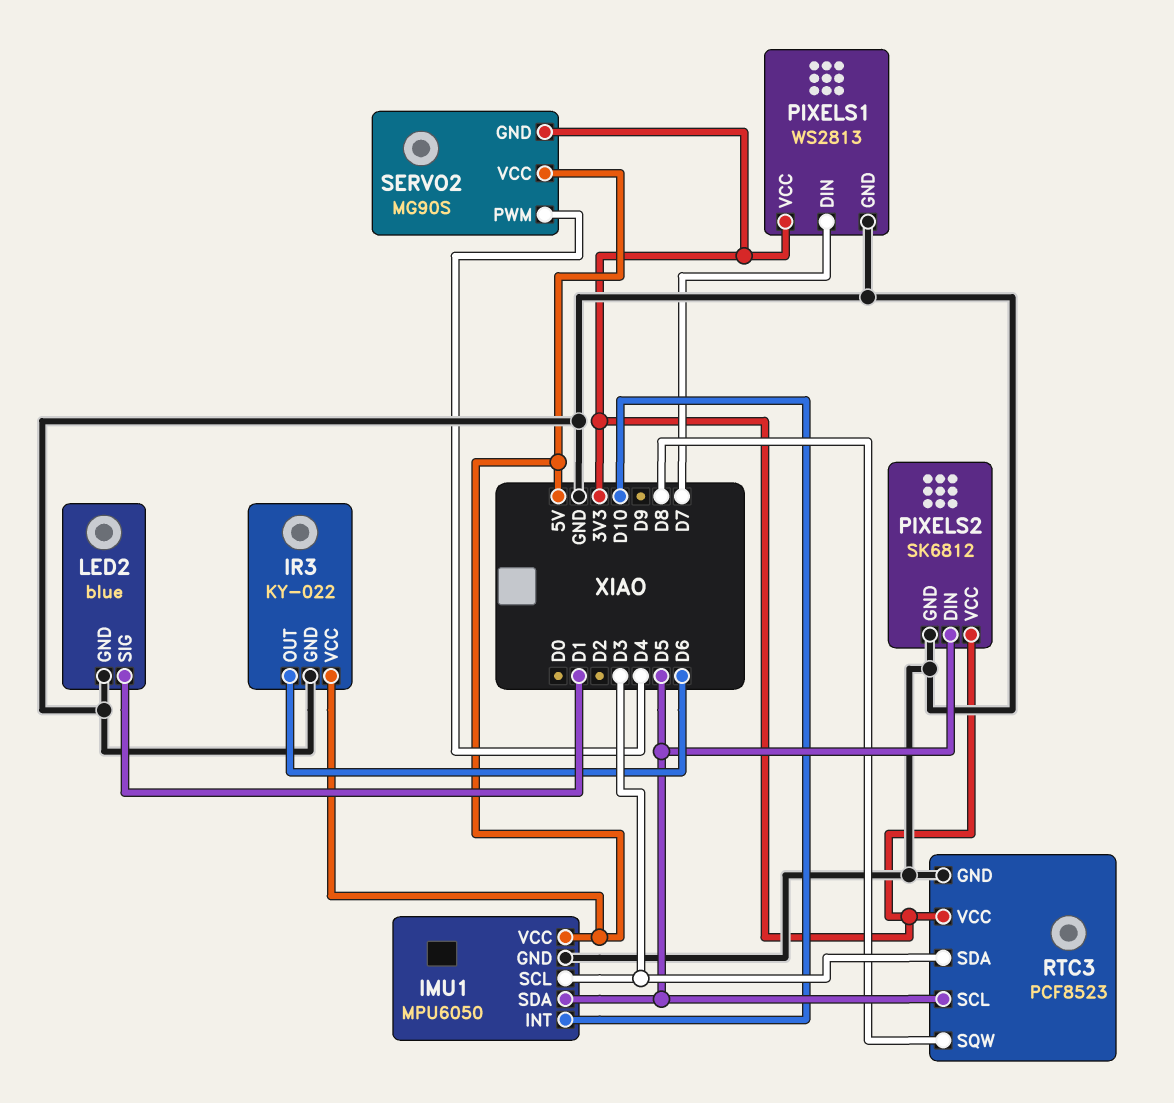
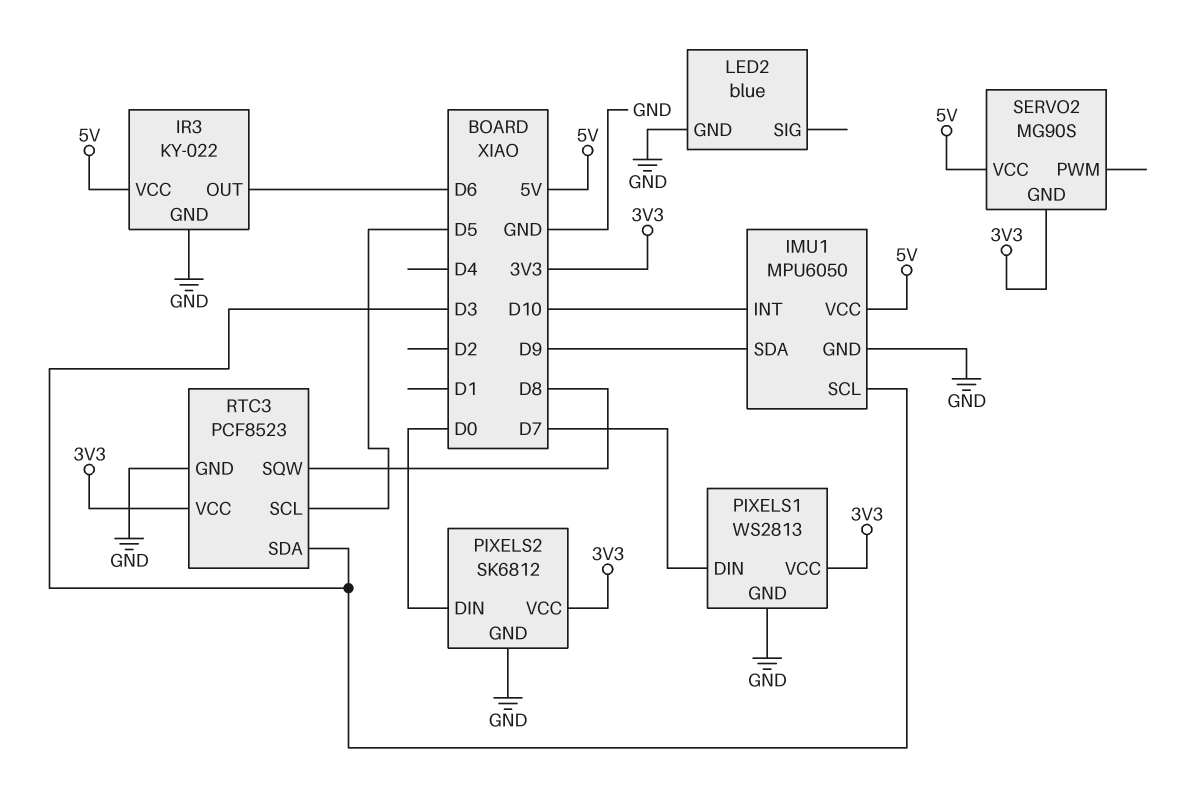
IMU1 pin SDA: D5 -> D9
LED2 pin SIG: D1 -> none
PIXELS2 pin DIN: D5 -> D0
SERVO2 pin PWM: D4 -> none

